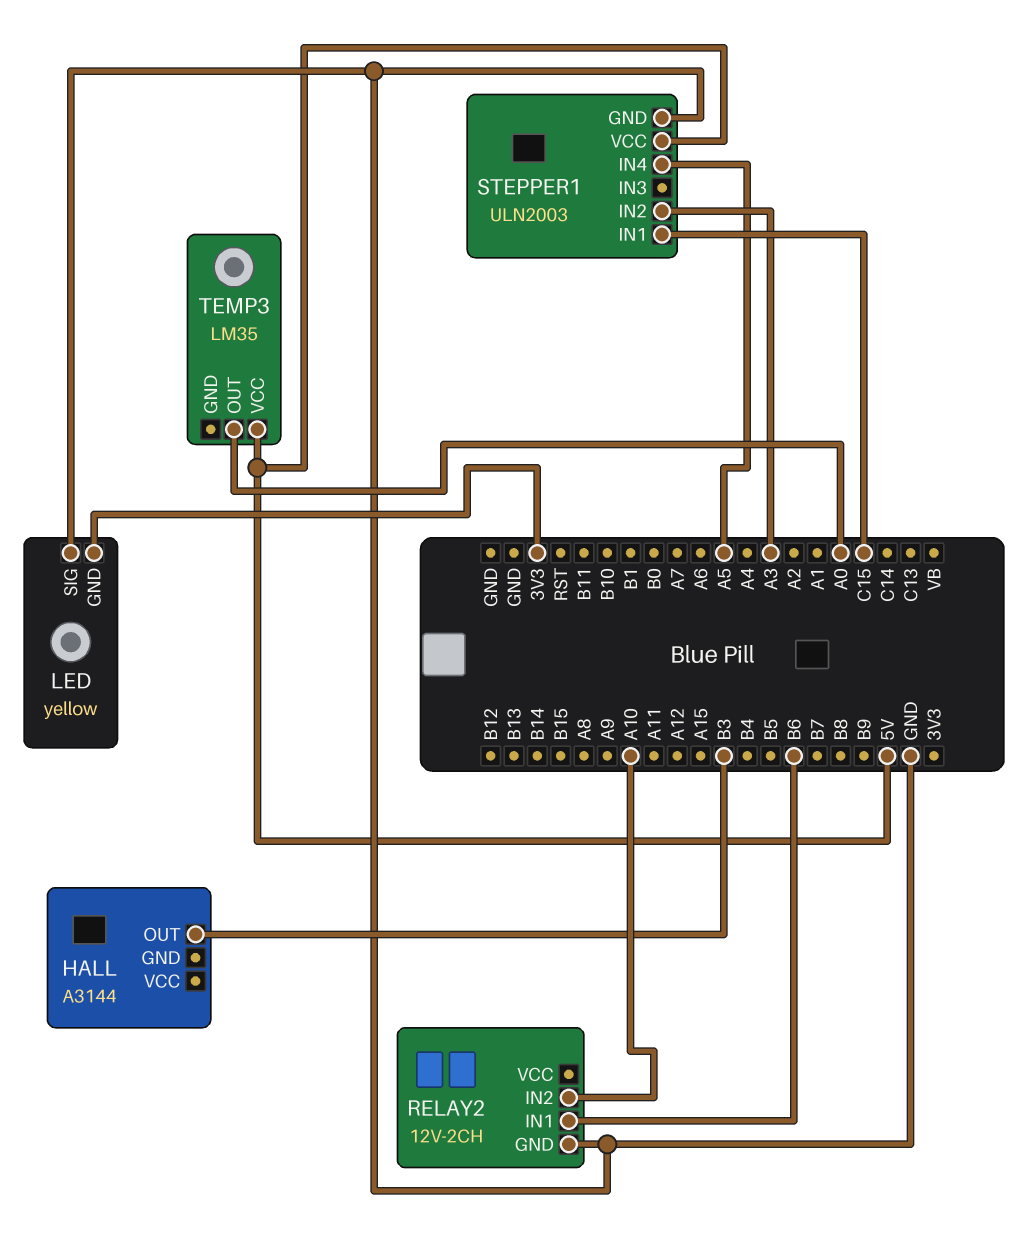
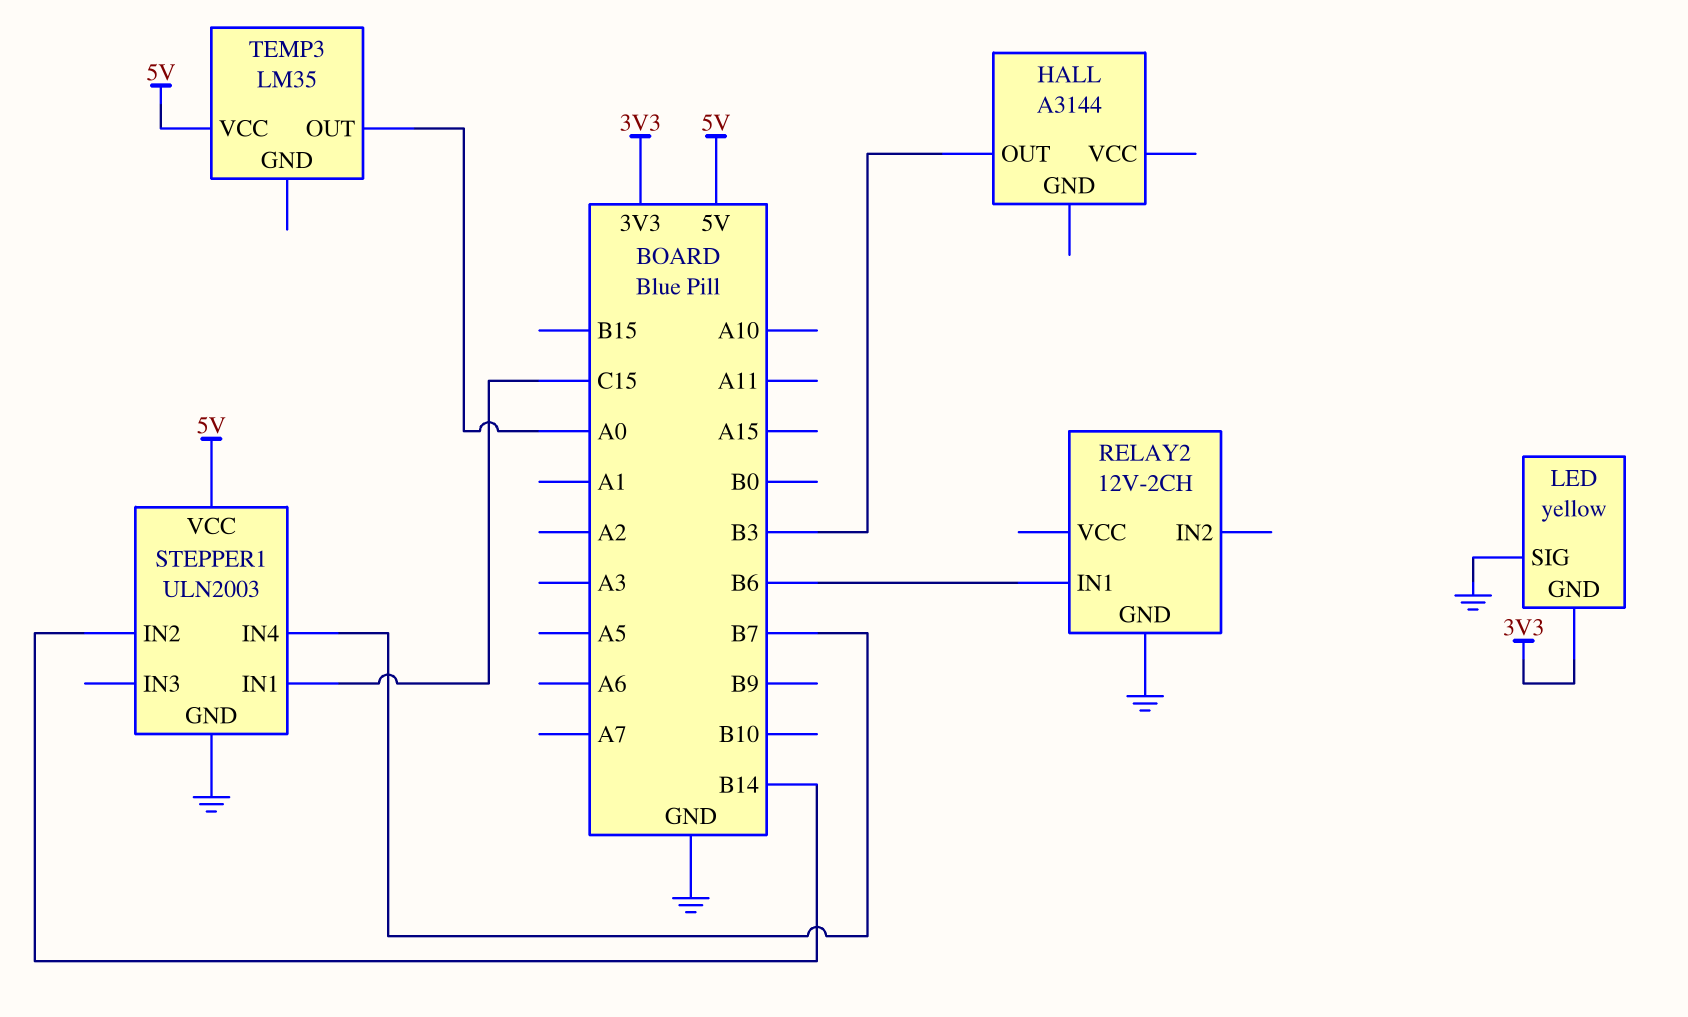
RELAY2 pin IN2: A10 -> none
STEPPER1 pin IN2: A3 -> B14
STEPPER1 pin IN4: A5 -> B7

